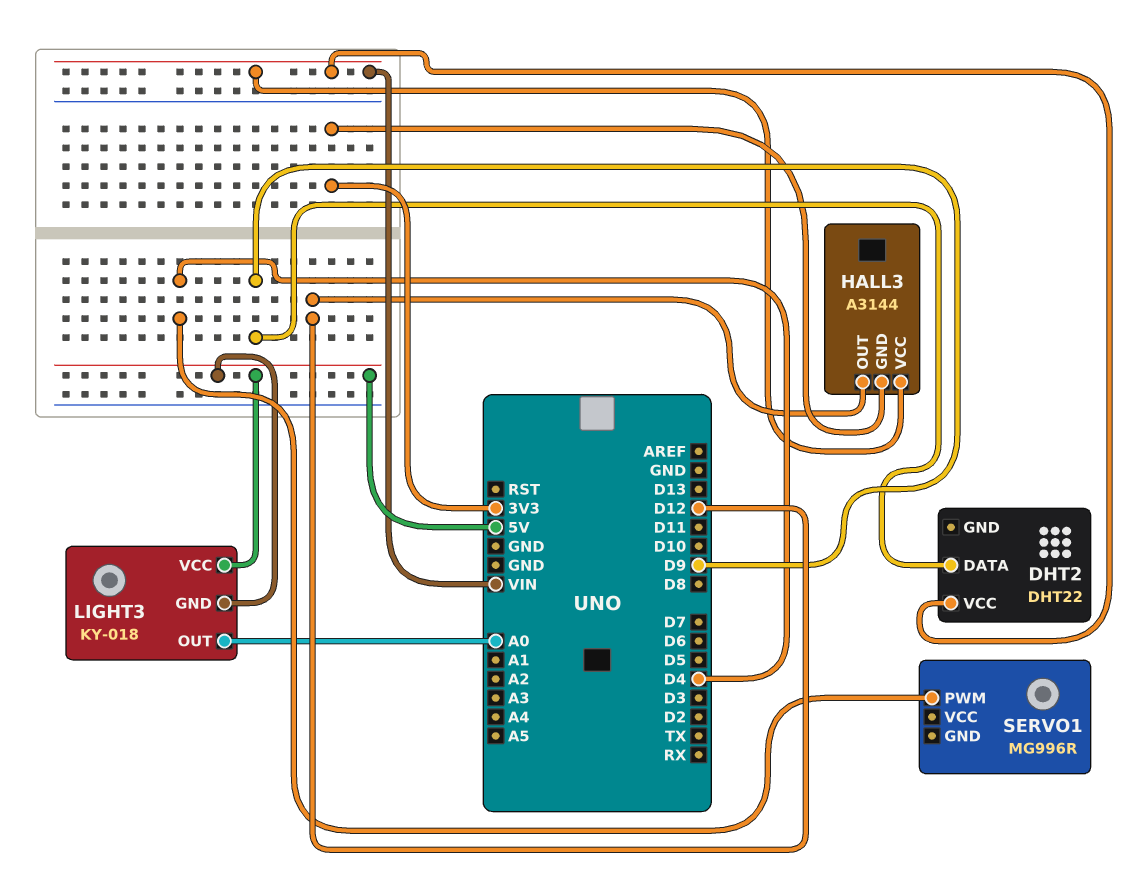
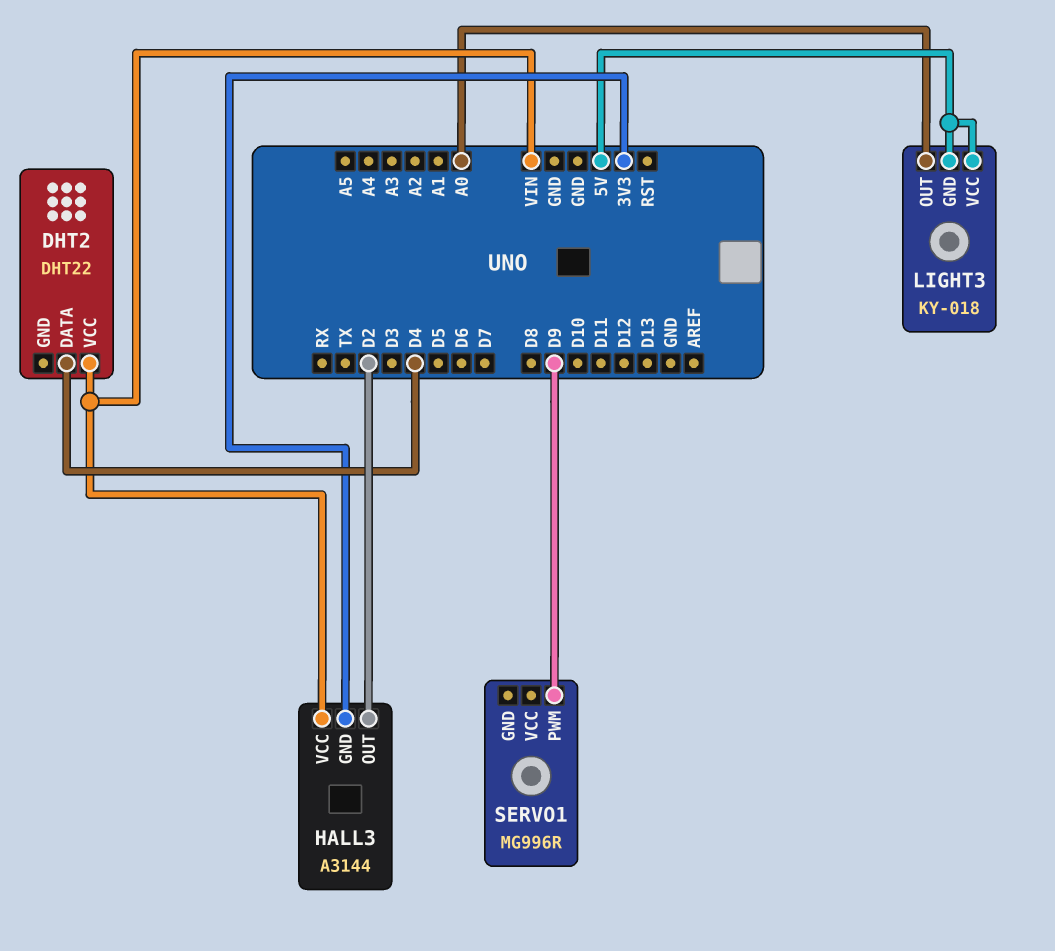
DHT2 pin DATA: D9 -> D4
HALL3 pin OUT: D12 -> D2
SERVO1 pin PWM: D4 -> D9

